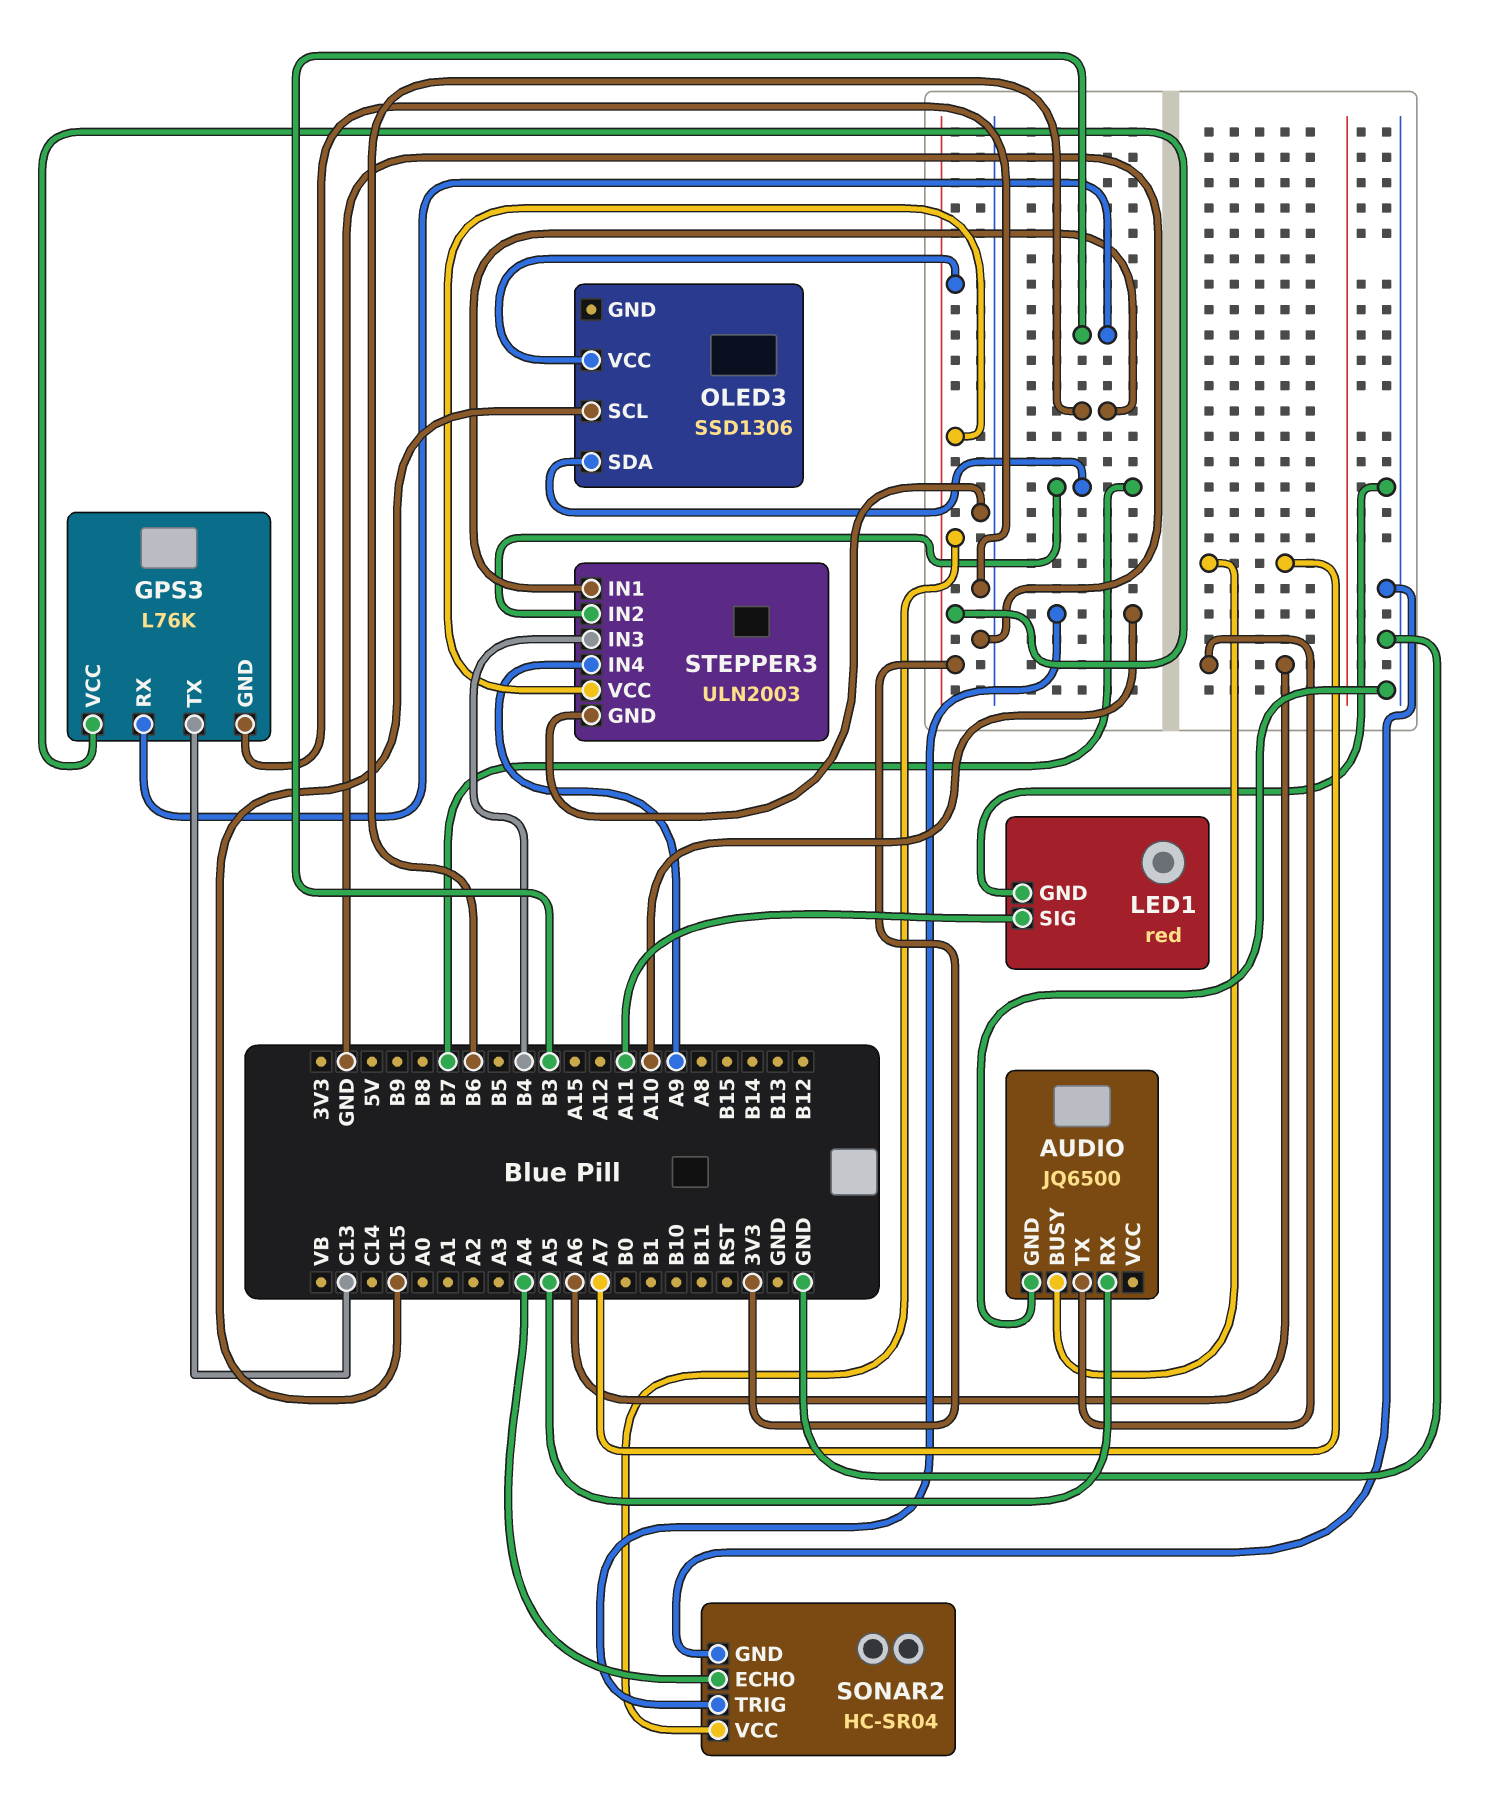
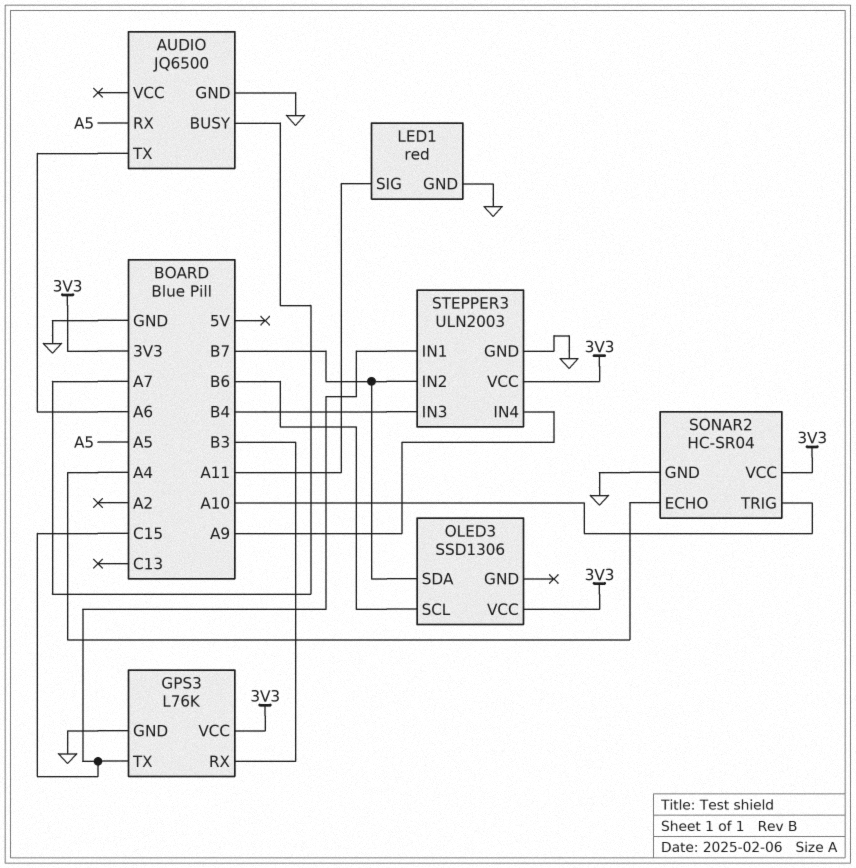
GPS3 pin TX: C13 -> C15
OLED3 pin SCL: C15 -> B6
STEPPER3 pin IN1: B6 -> C15

